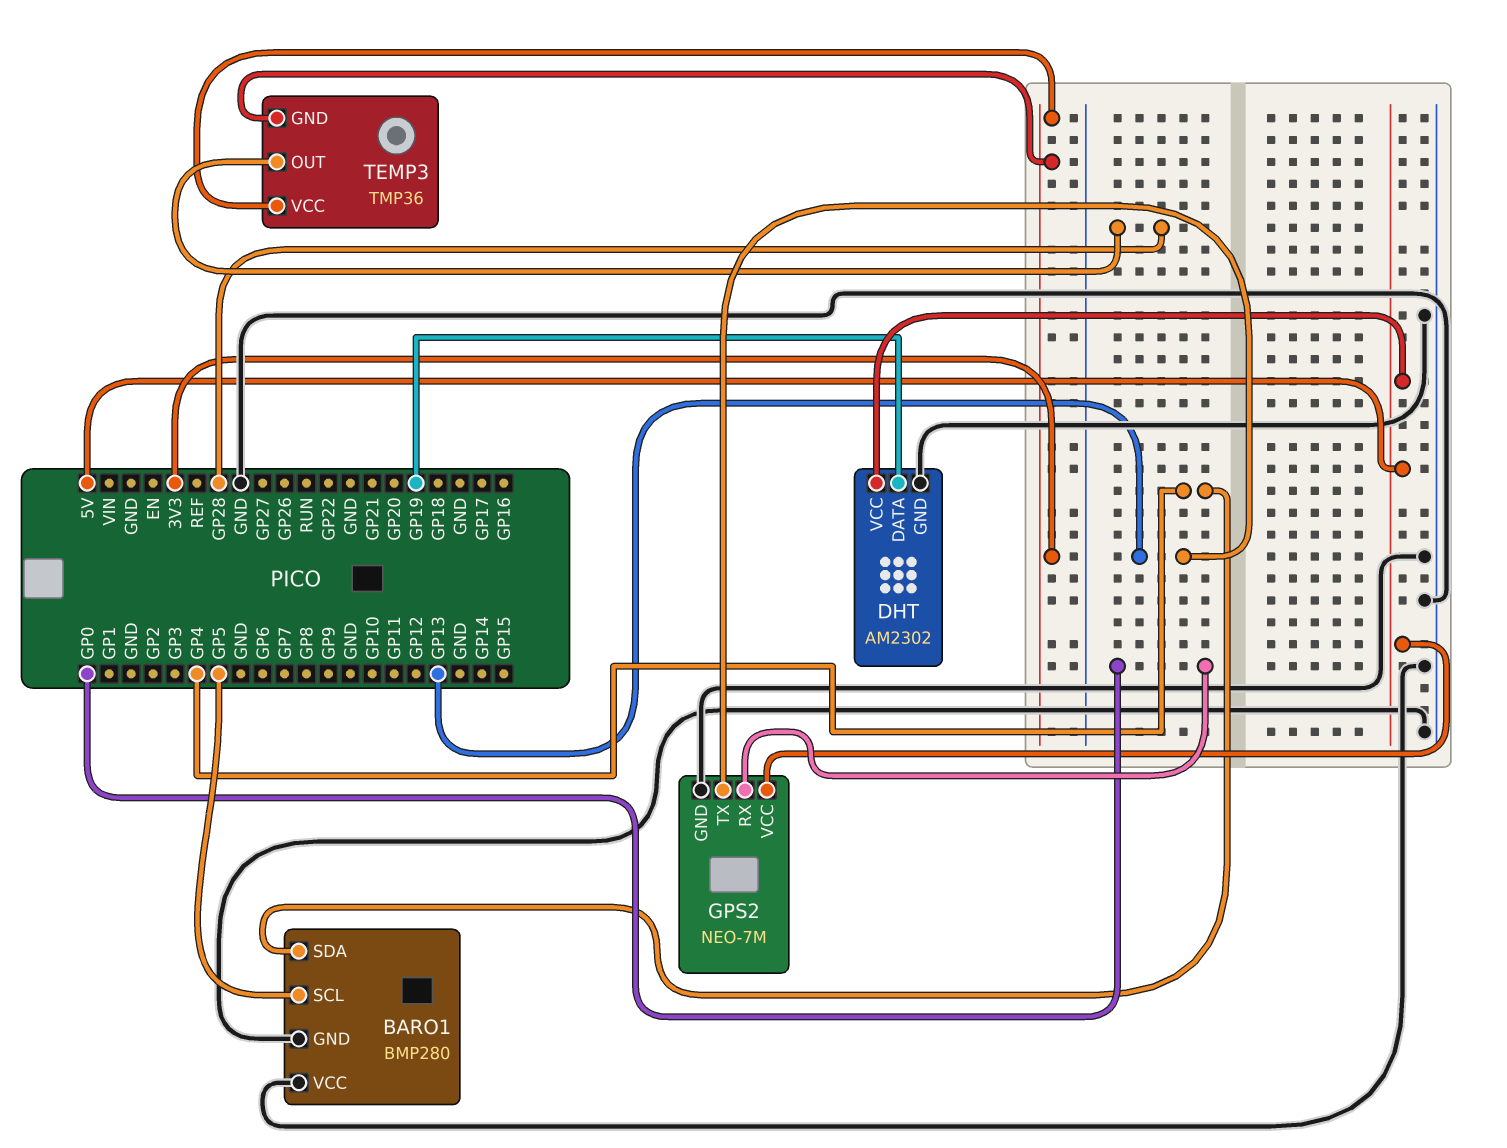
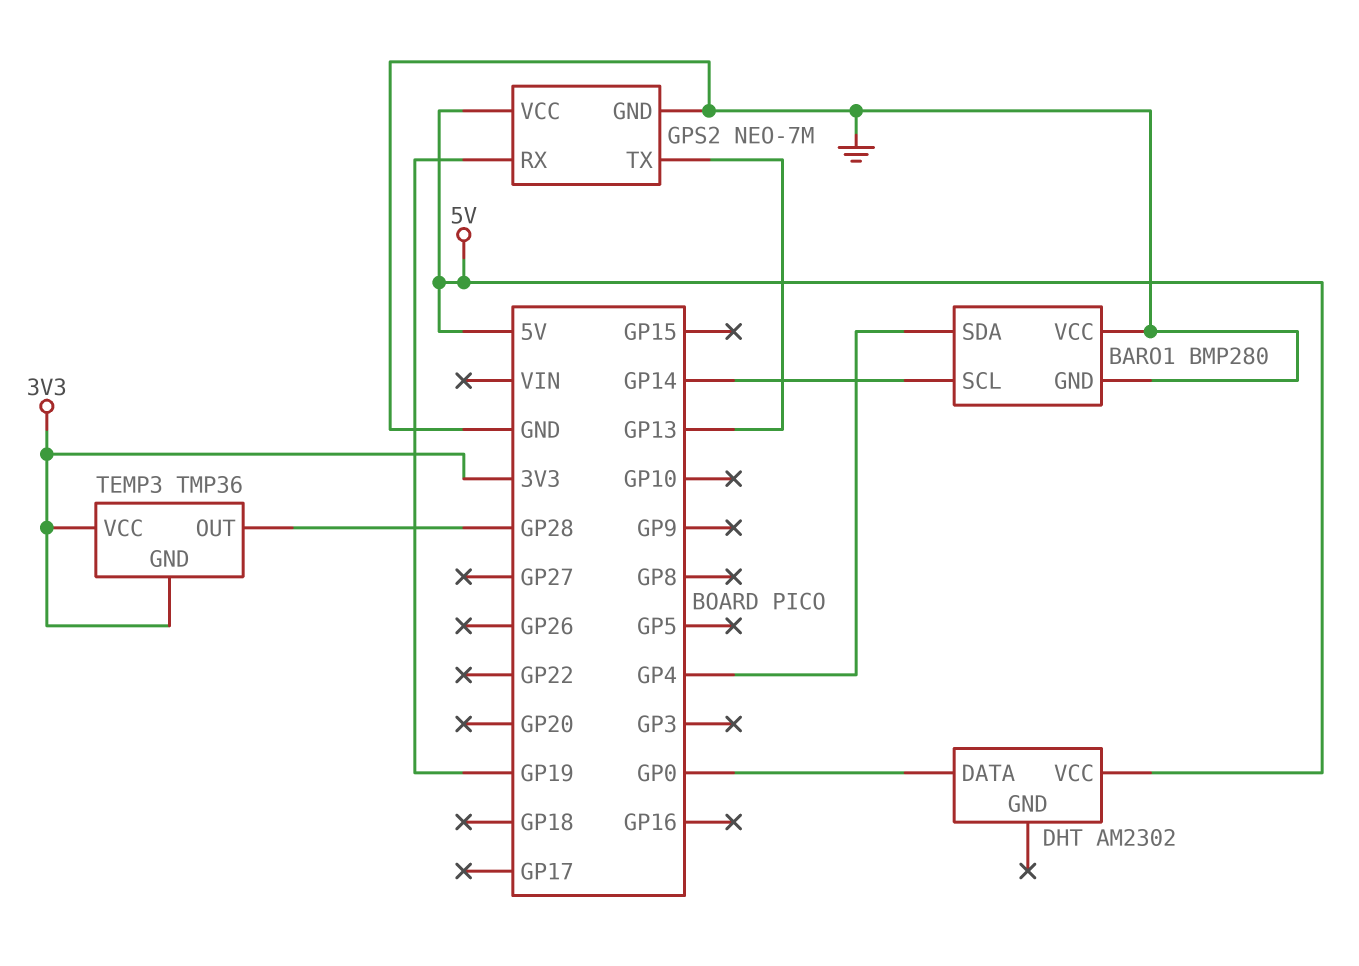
BARO1 pin SCL: GP5 -> GP14
DHT pin DATA: GP19 -> GP0
DHT pin GND: GND -> none
GPS2 pin RX: GP0 -> GP19

